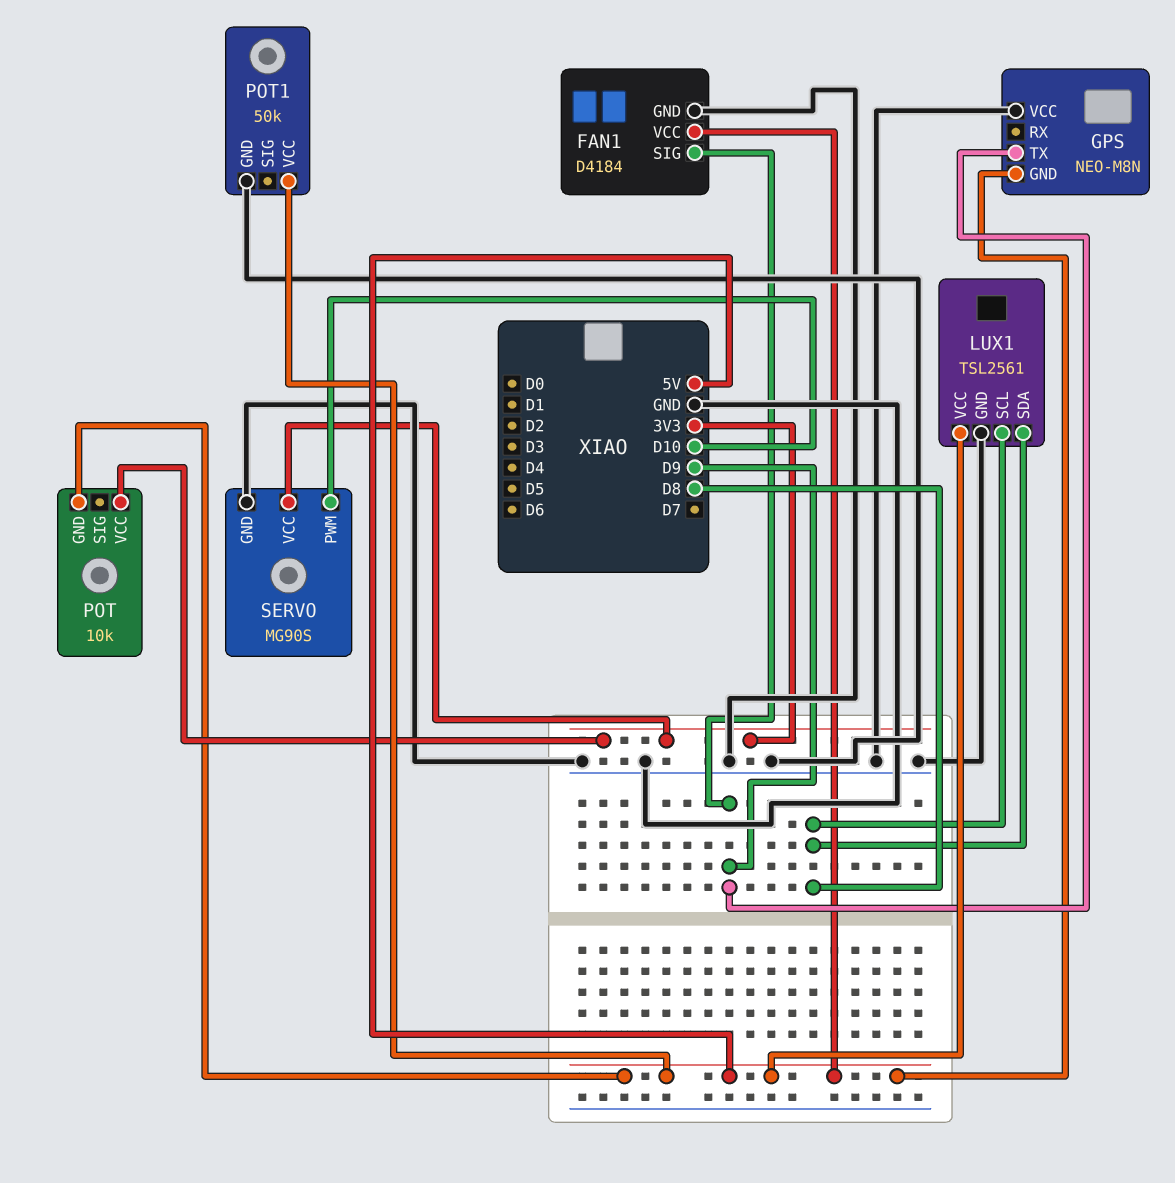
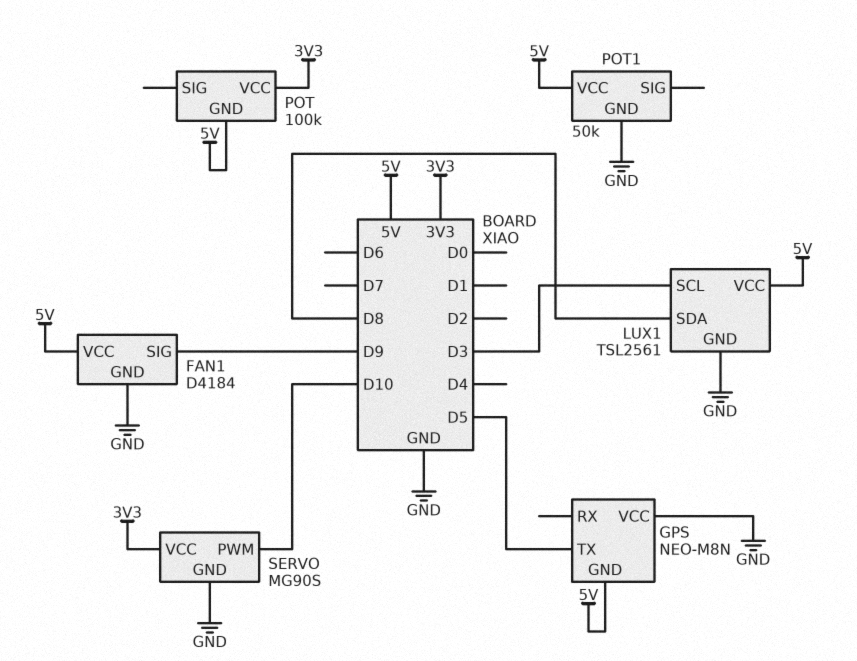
GPS pin TX: D9 -> D5
LUX1 pin SCL: D8 -> D3
POT: 10k -> 100k

